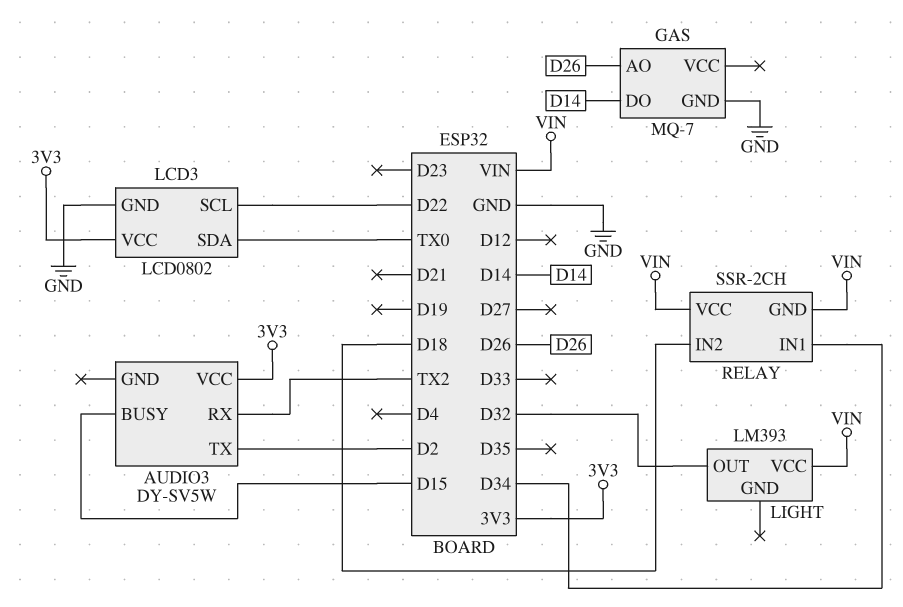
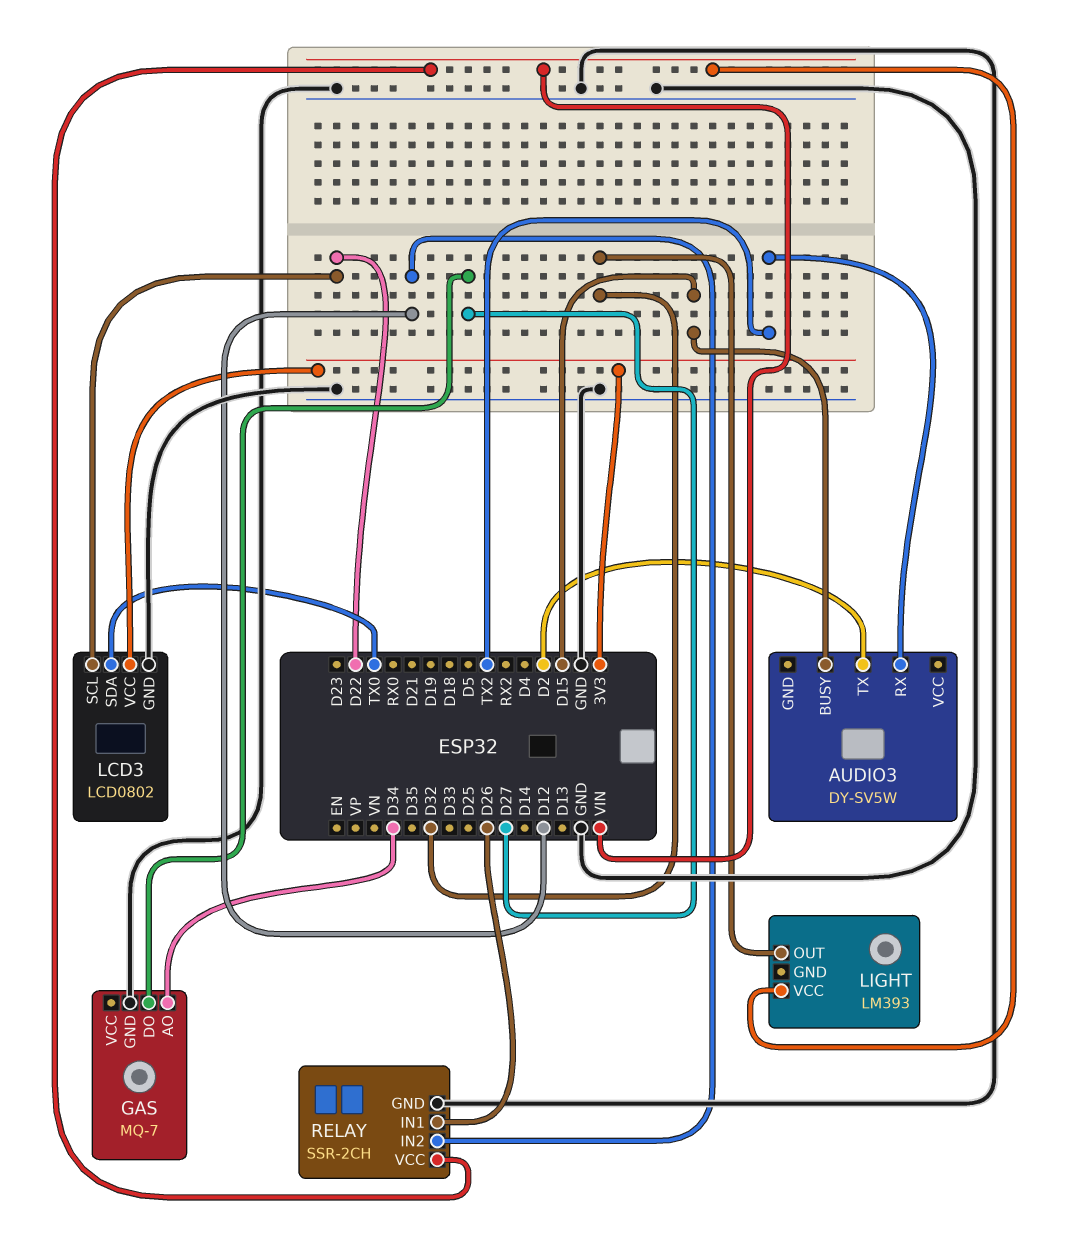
AUDIO3 pin VCC: 3V3 -> none
GAS pin AO: D26 -> D34
GAS pin DO: D14 -> D27
RELAY pin GND: VIN -> GND
RELAY pin IN1: D34 -> D26
RELAY pin IN2: D18 -> D12

